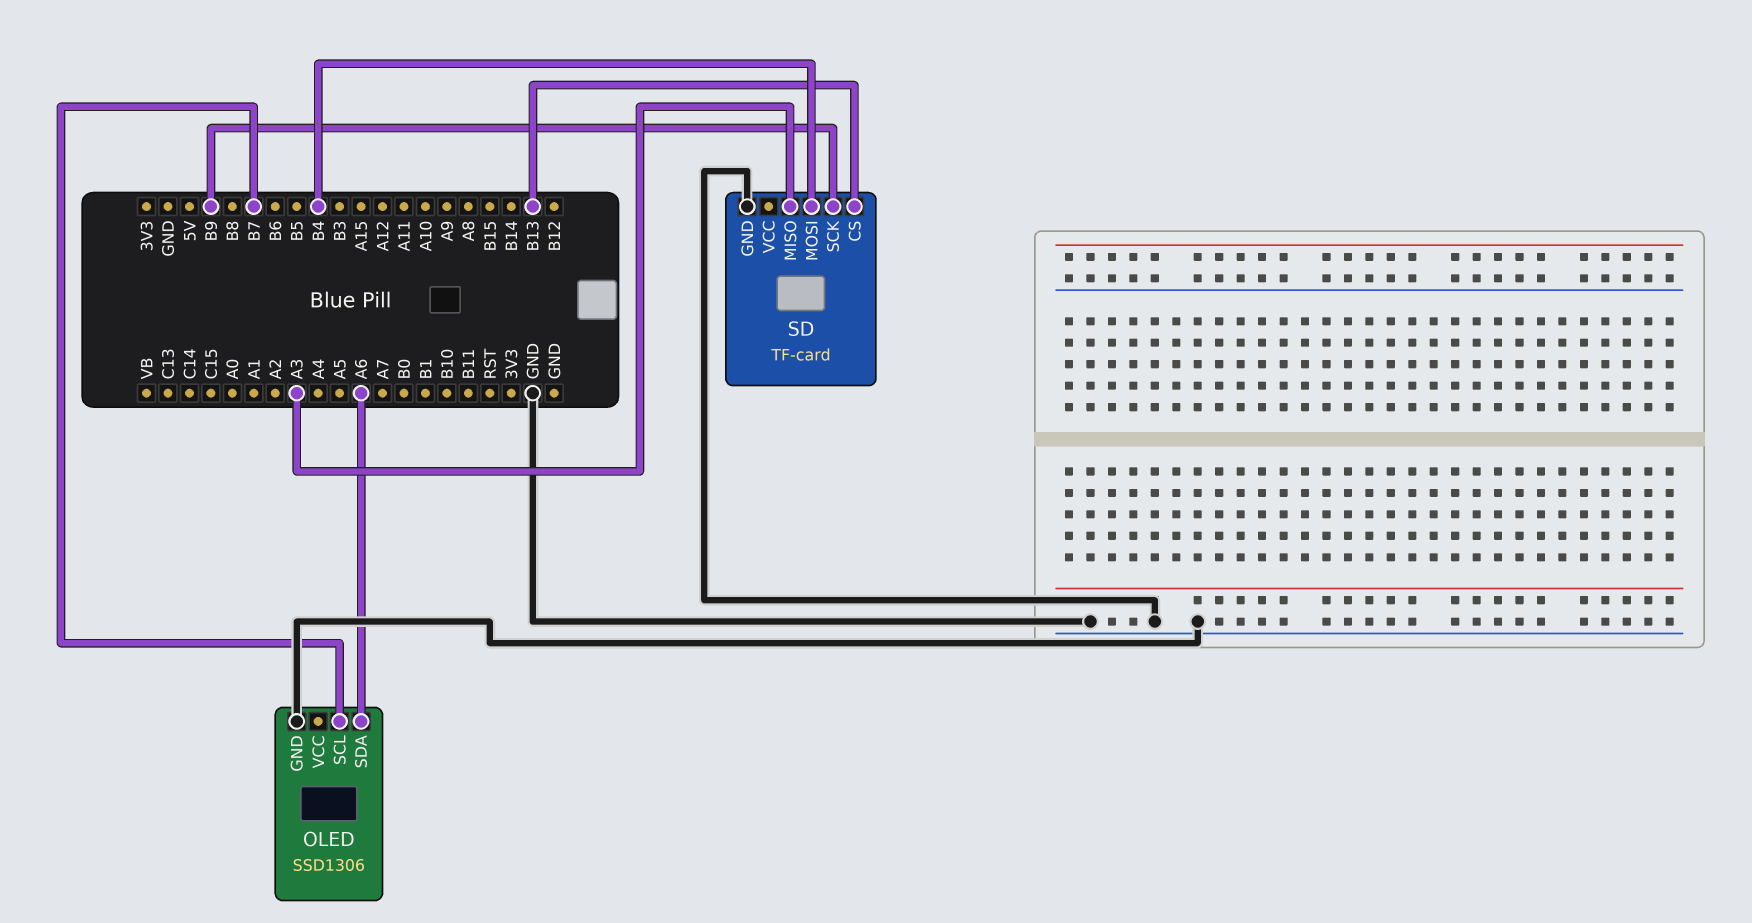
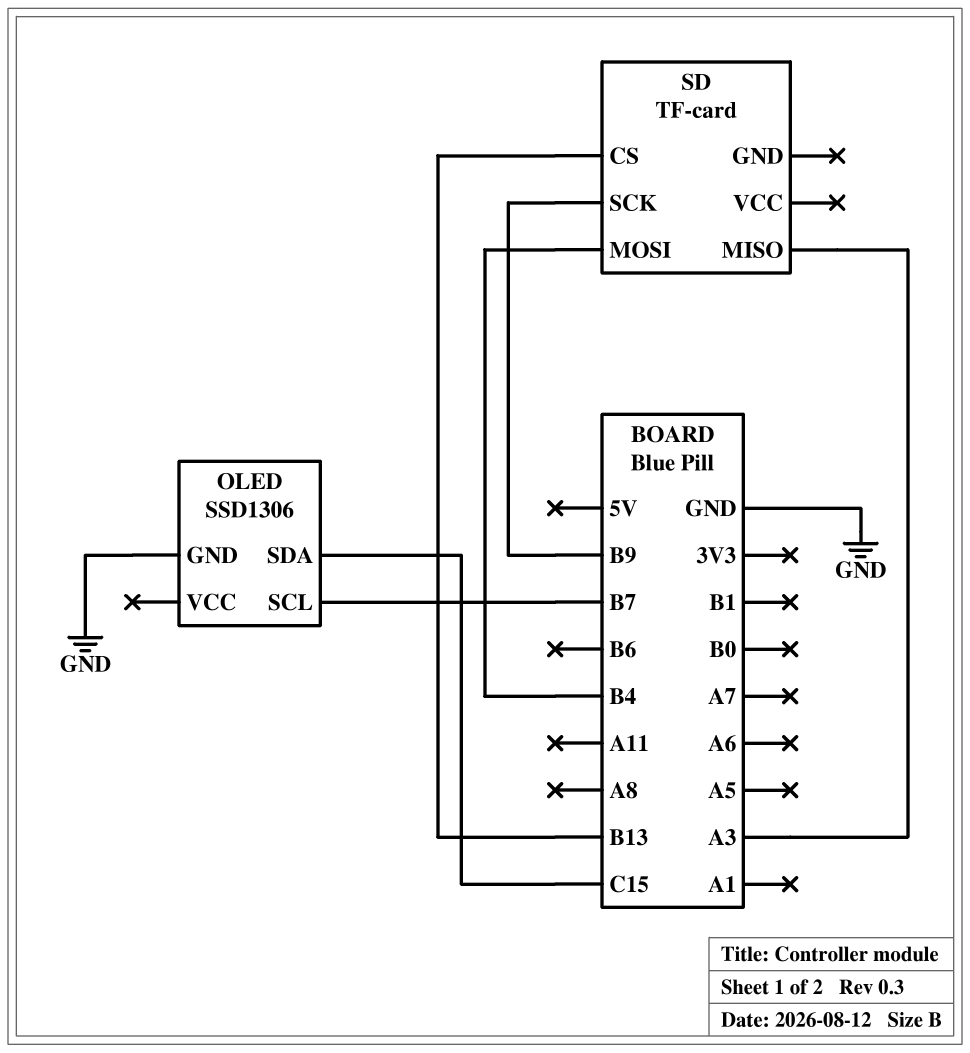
OLED pin SDA: A6 -> C15
SD pin GND: GND -> none

